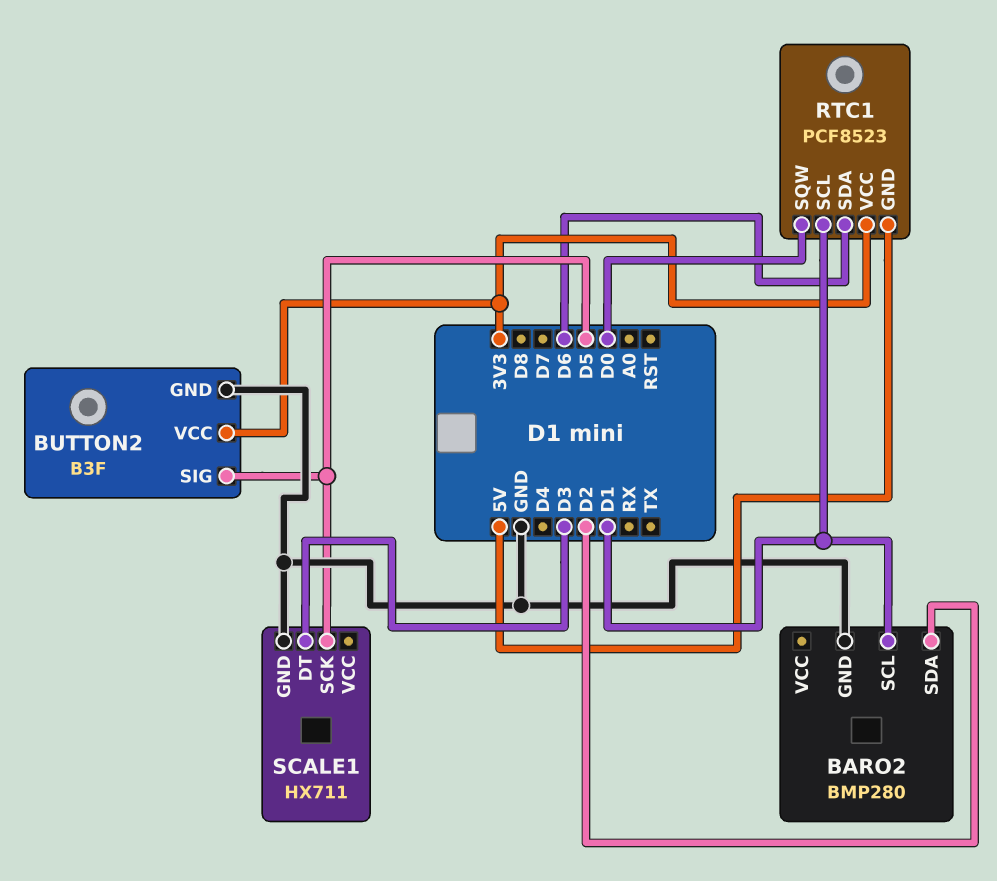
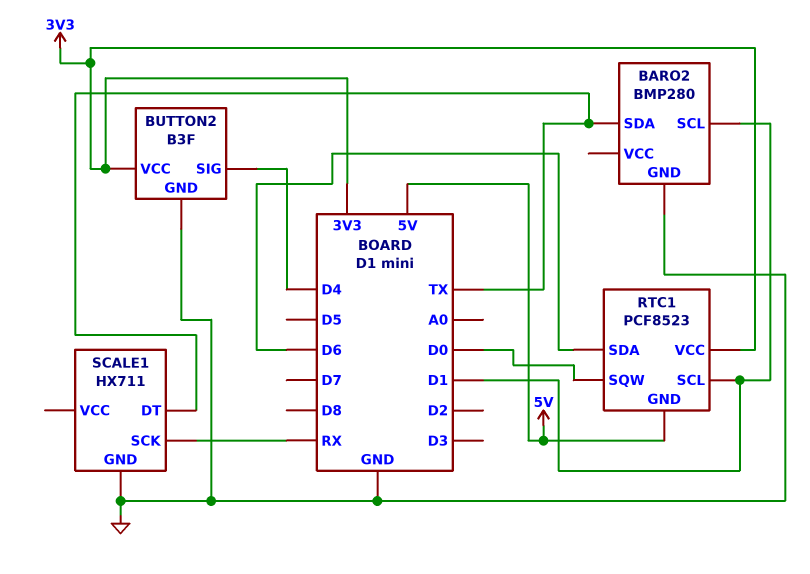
BARO2 pin SDA: D2 -> TX
BUTTON2 pin SIG: D5 -> D4
SCALE1 pin DT: D3 -> TX
SCALE1 pin SCK: D5 -> RX

